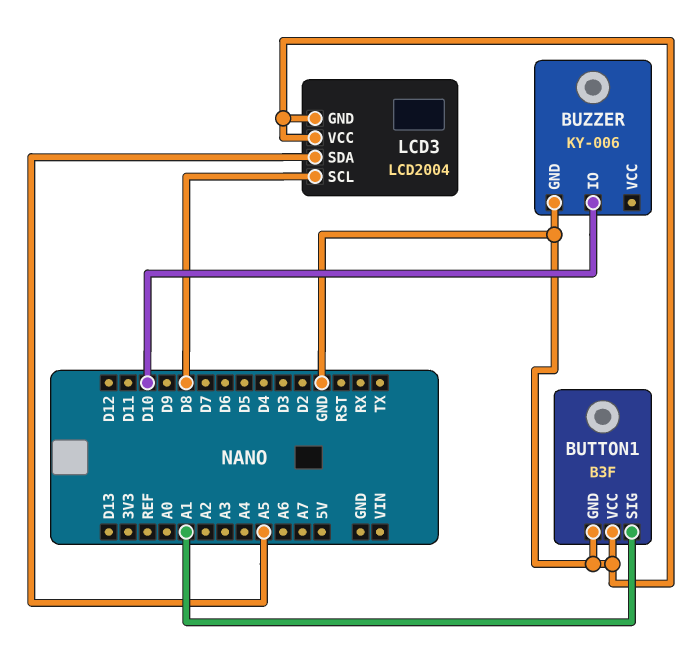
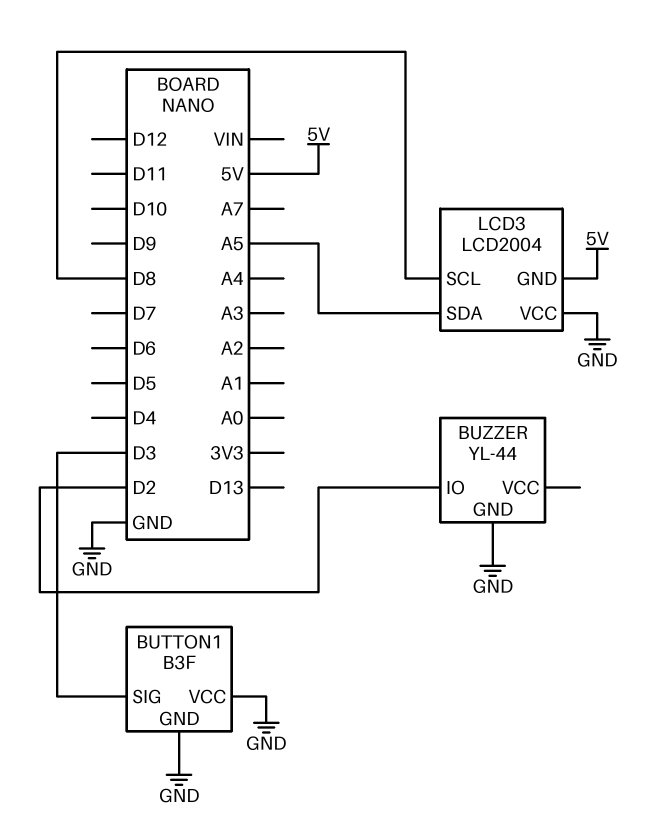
BUTTON1 pin SIG: A1 -> D3
BUZZER: KY-006 -> YL-44
BUZZER pin IO: D10 -> D2
LCD3 pin GND: GND -> 5V

